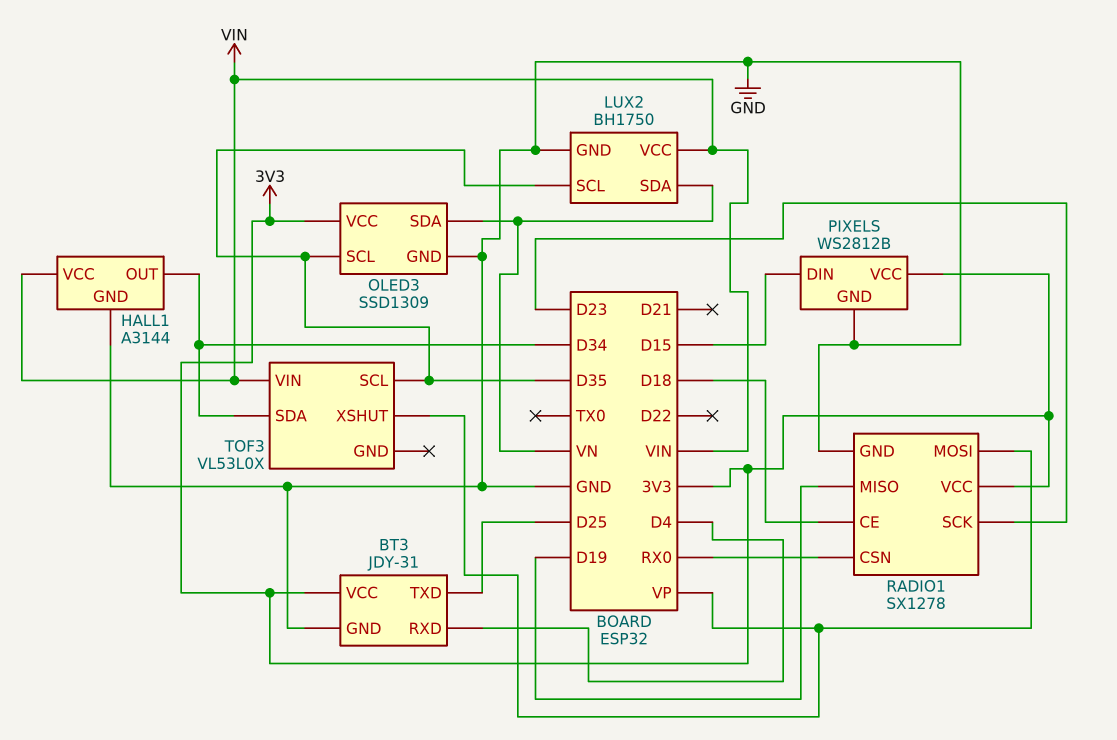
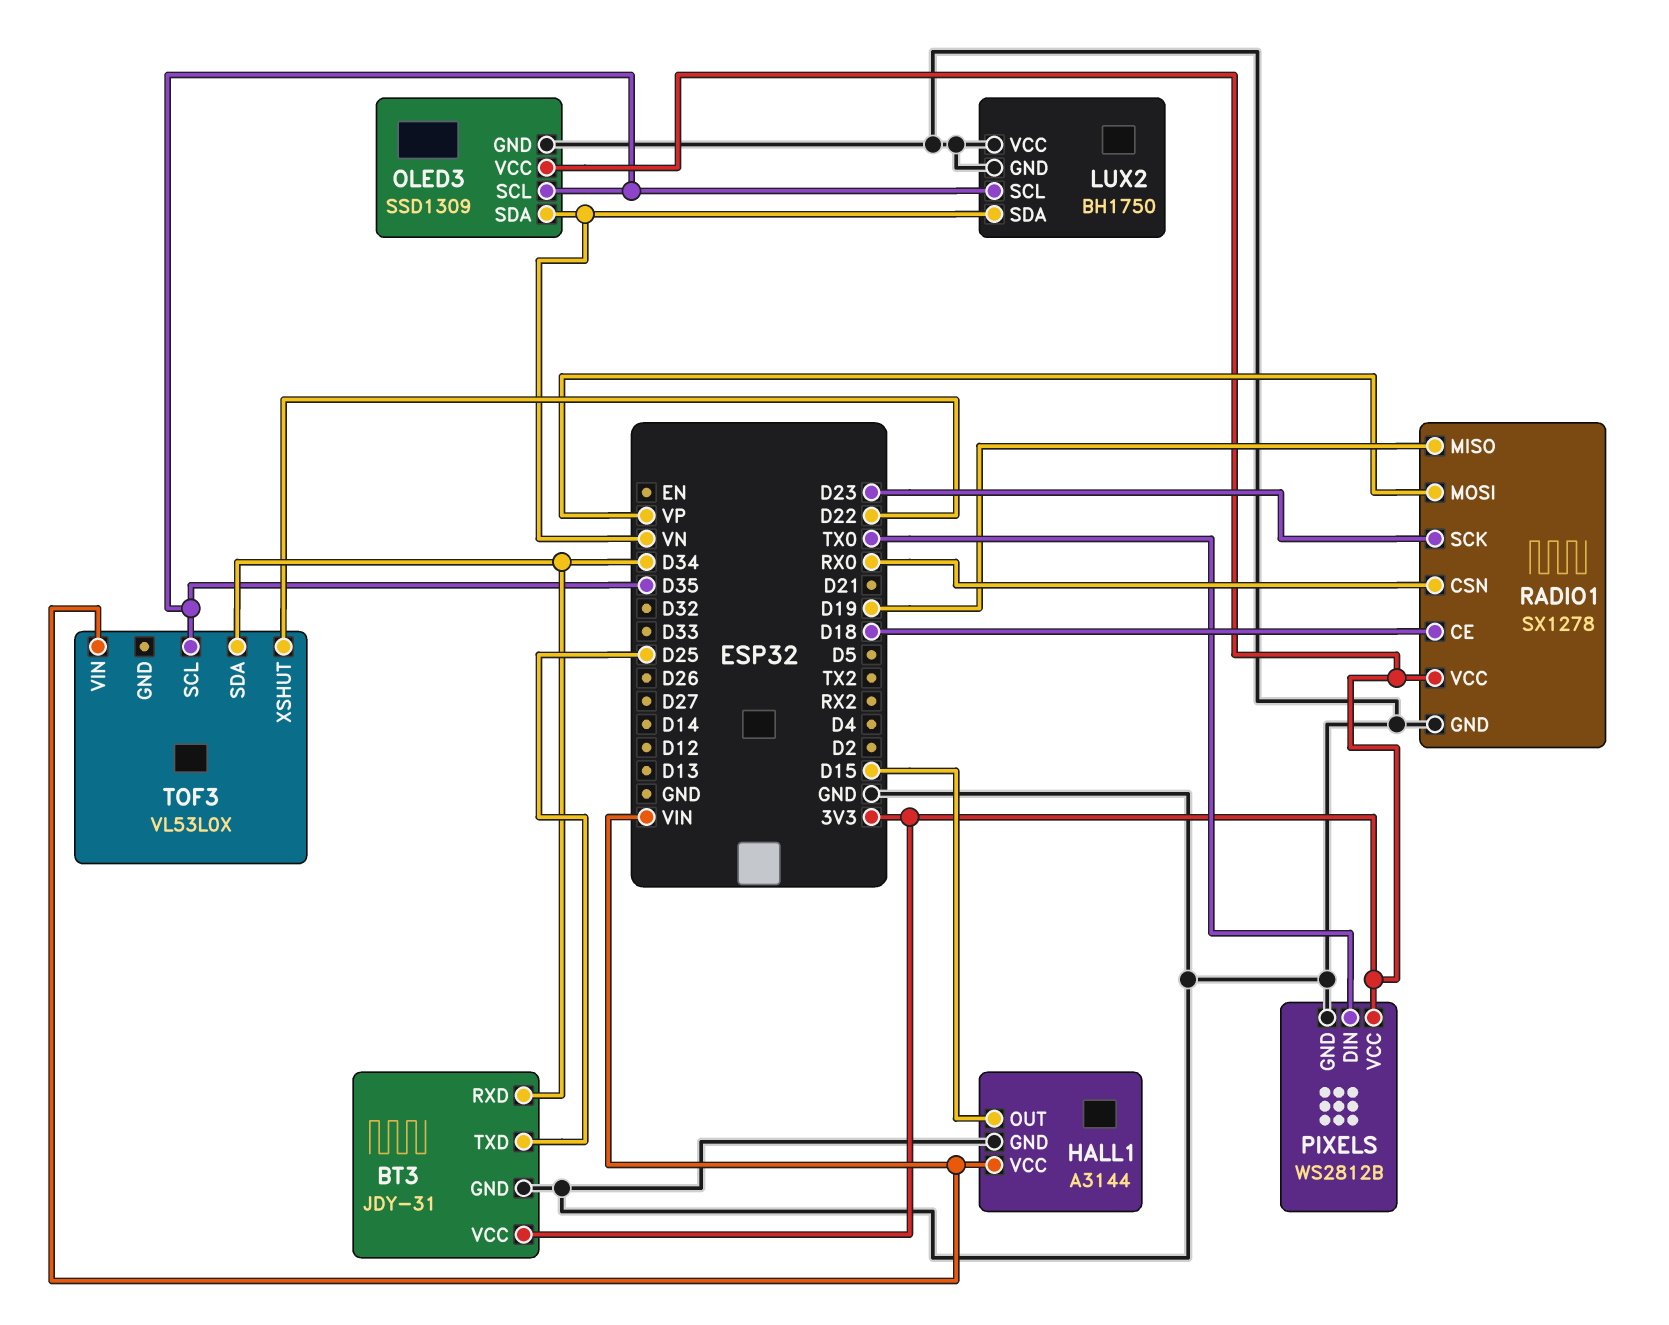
BT3 pin RXD: D4 -> D34
HALL1 pin OUT: D34 -> D15
LUX2 pin VCC: VIN -> GND
PIXELS pin DIN: D15 -> TX0
TOF3 pin XSHUT: VP -> D22

